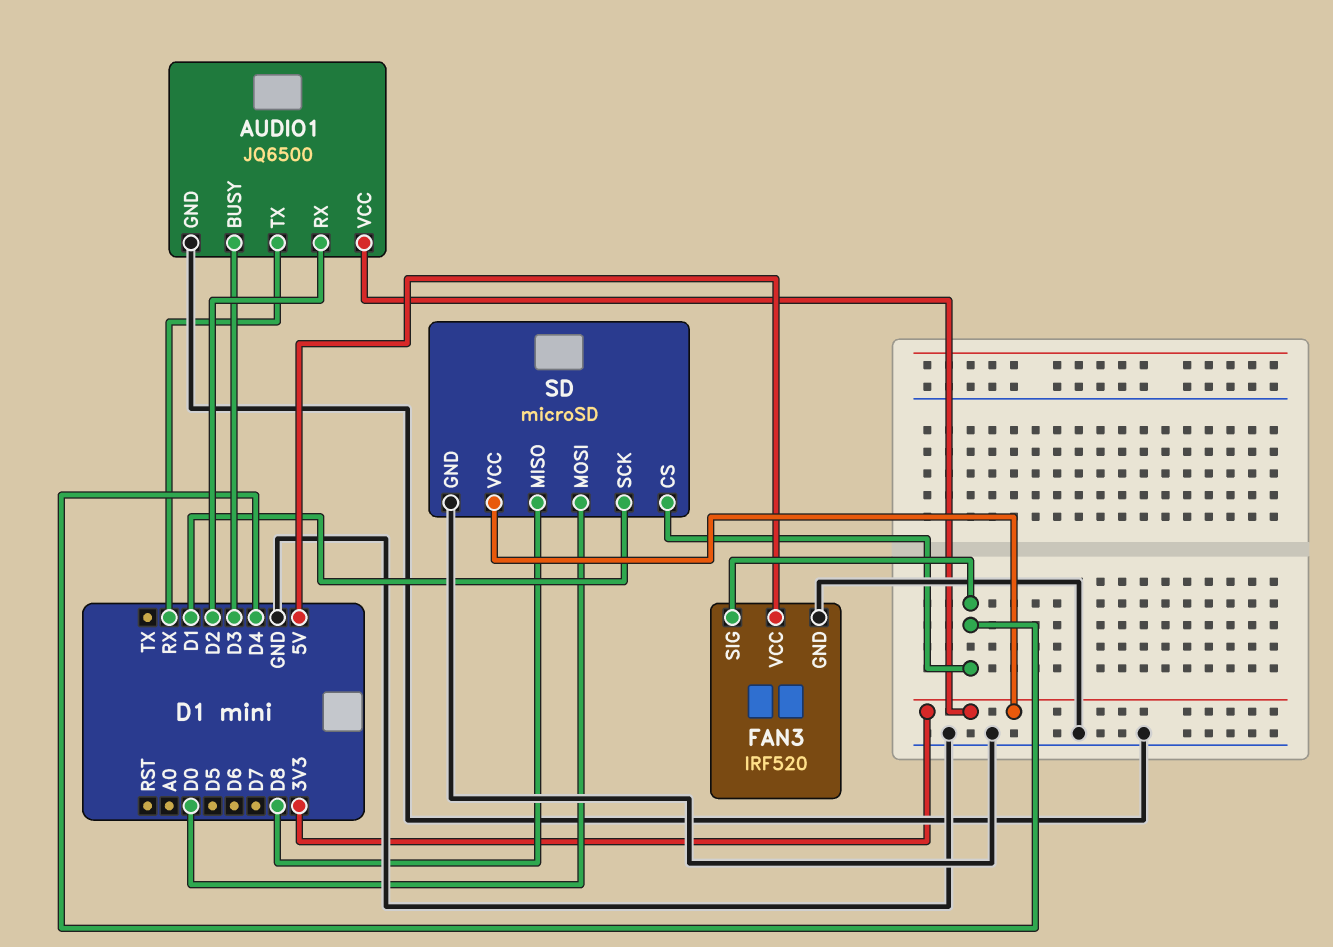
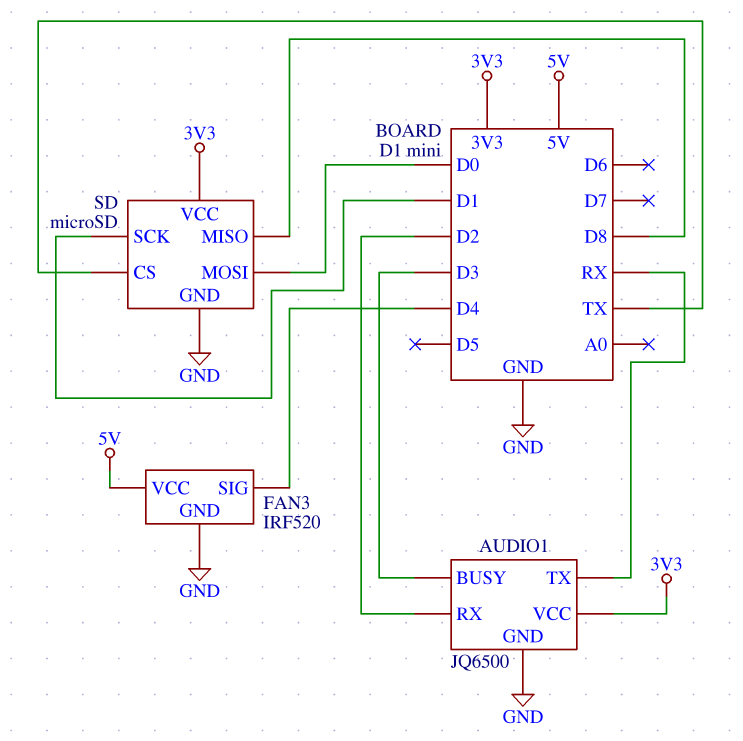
SD pin CS: D4 -> TX

